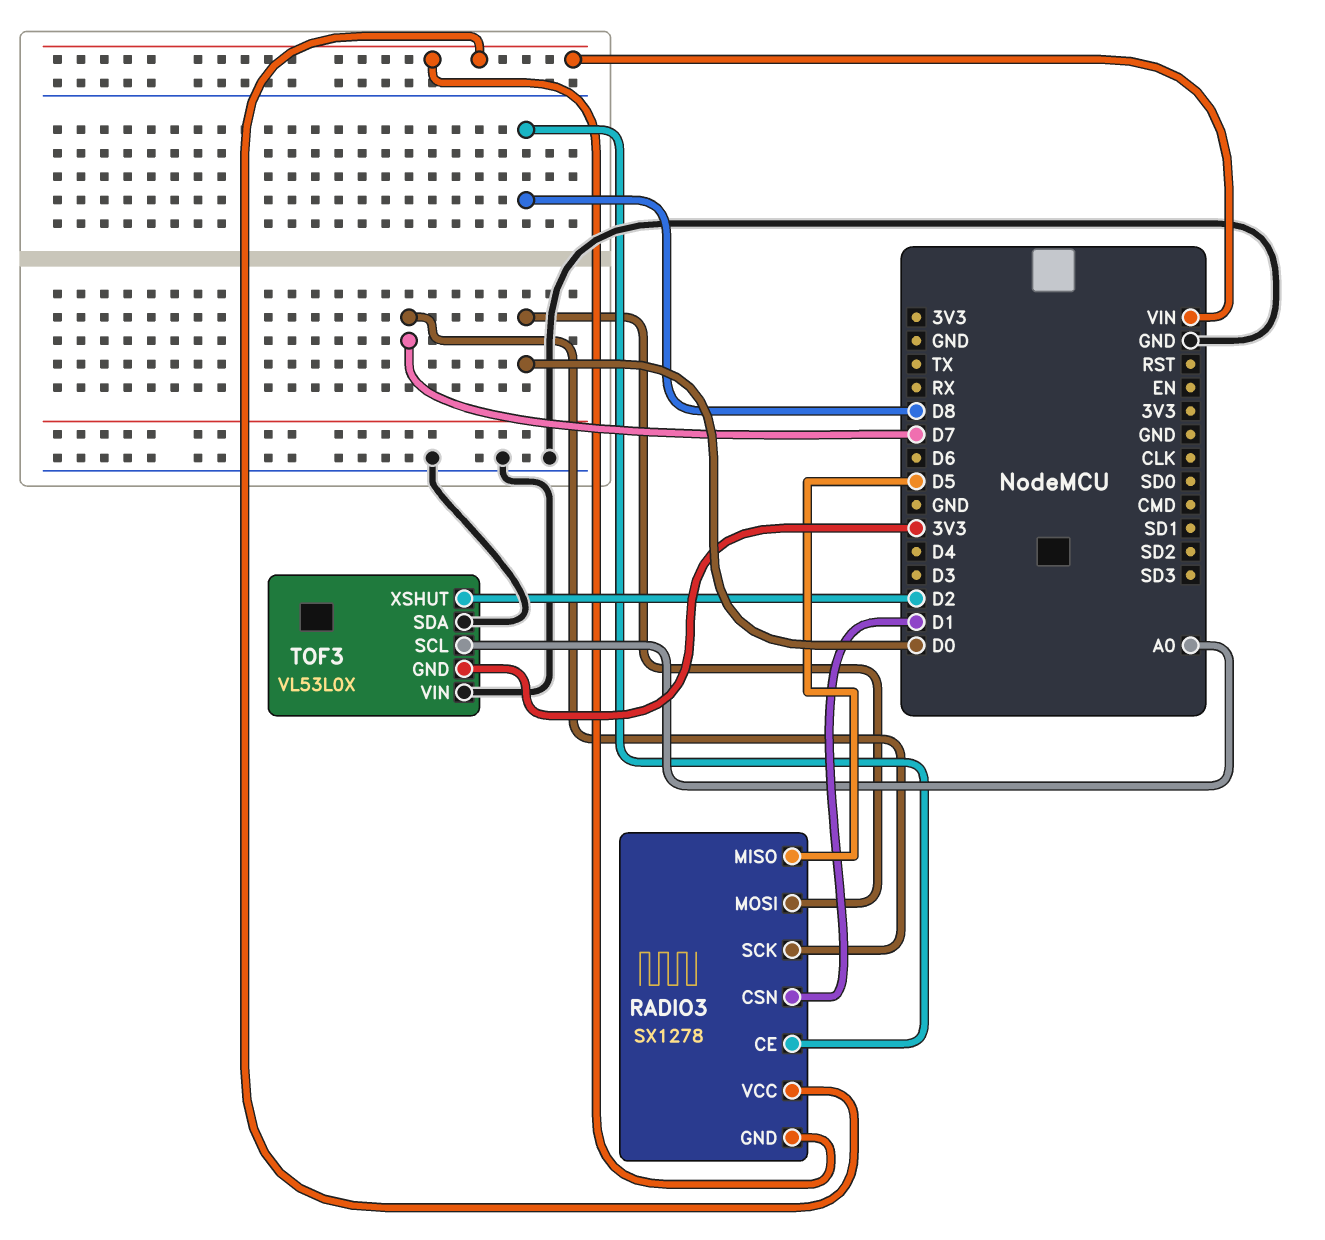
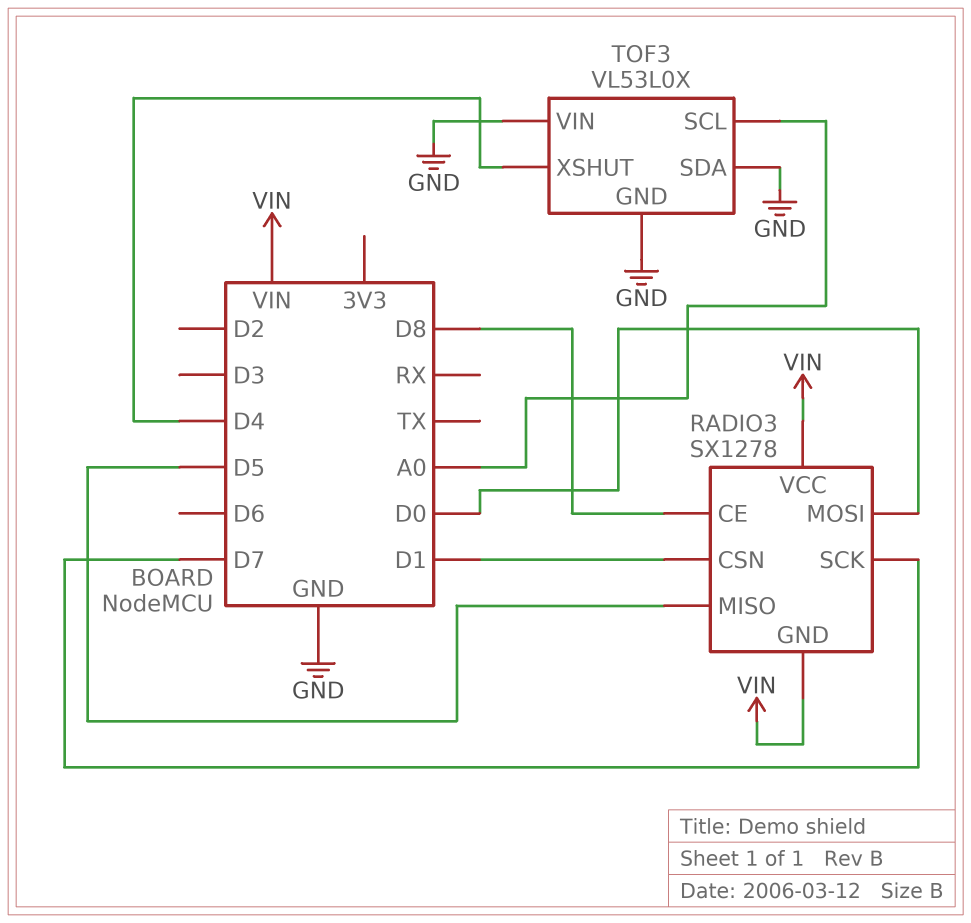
TOF3 pin GND: 3V3 -> GND
TOF3 pin XSHUT: D2 -> D4

